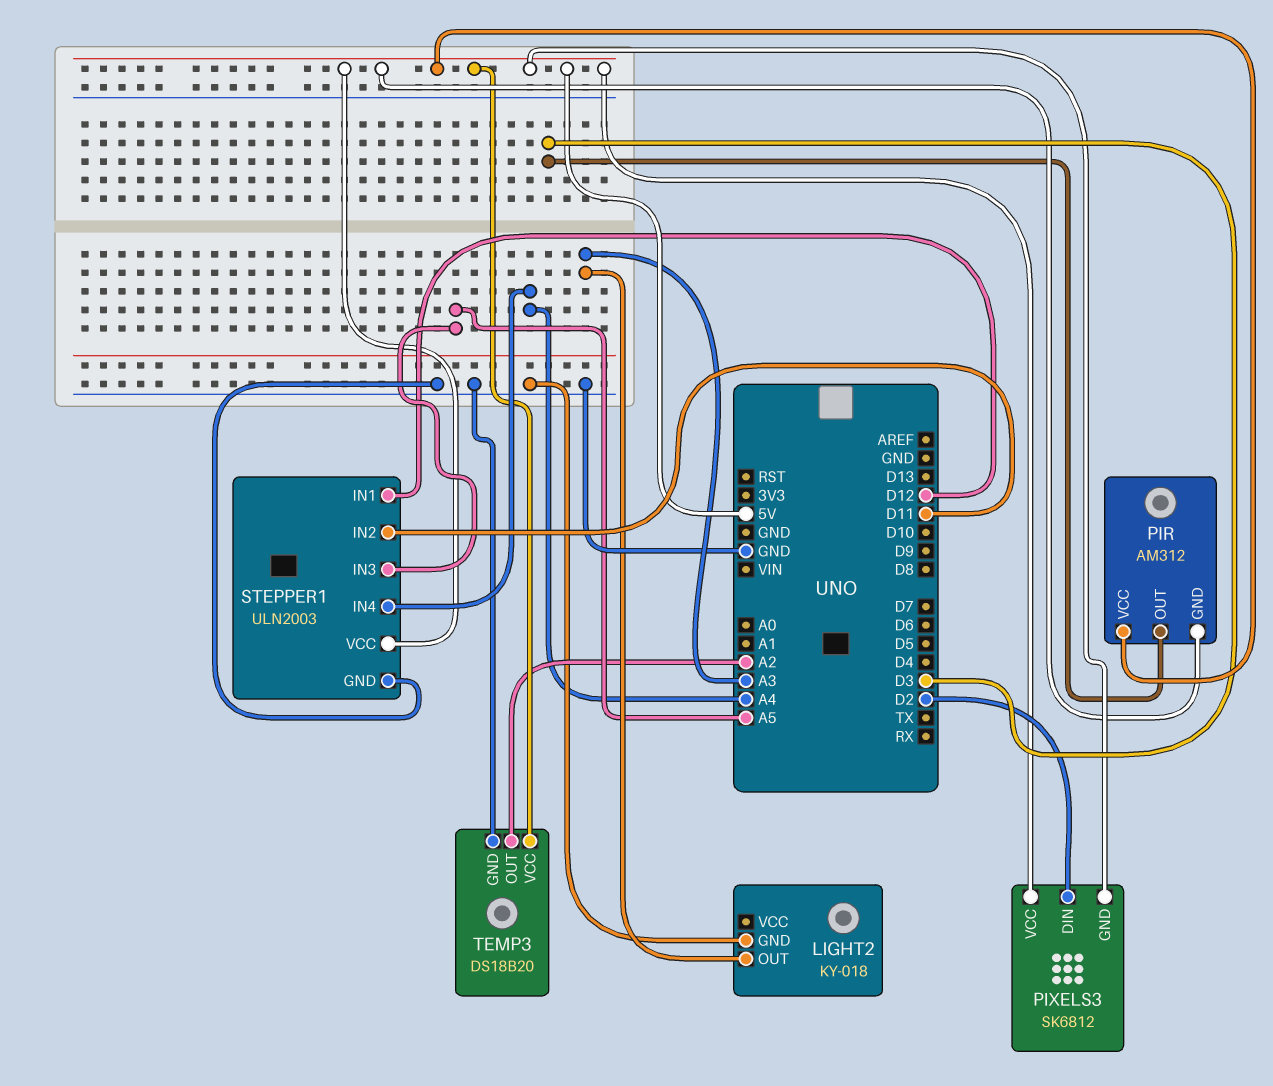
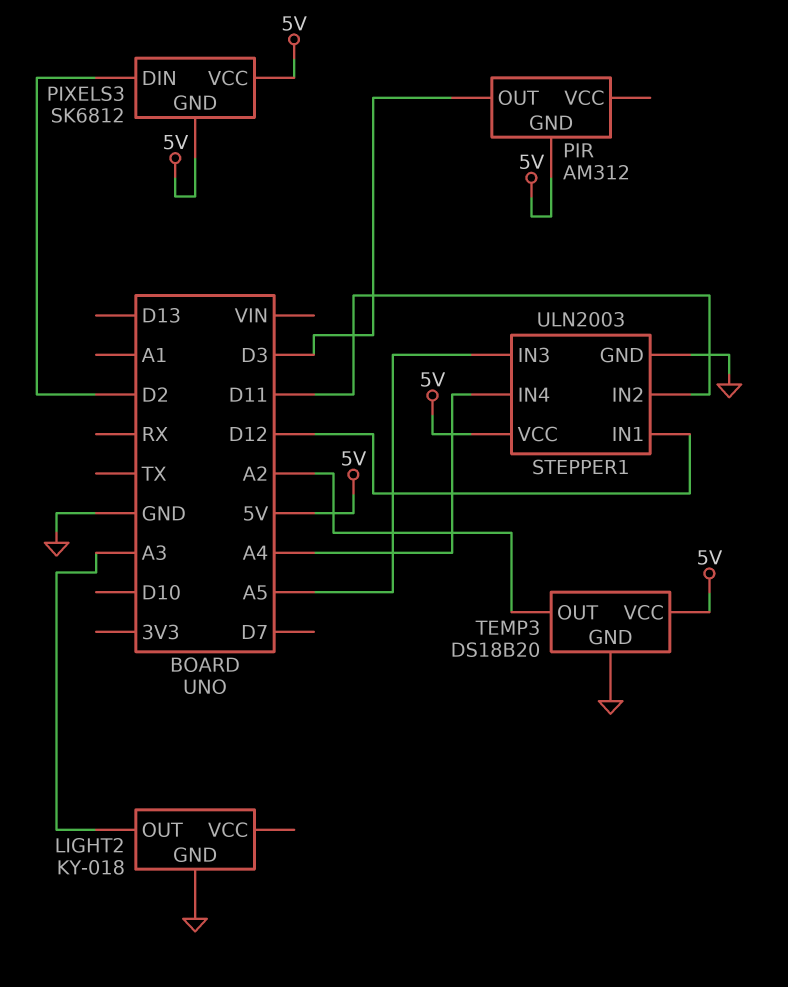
PIR pin VCC: 5V -> none

